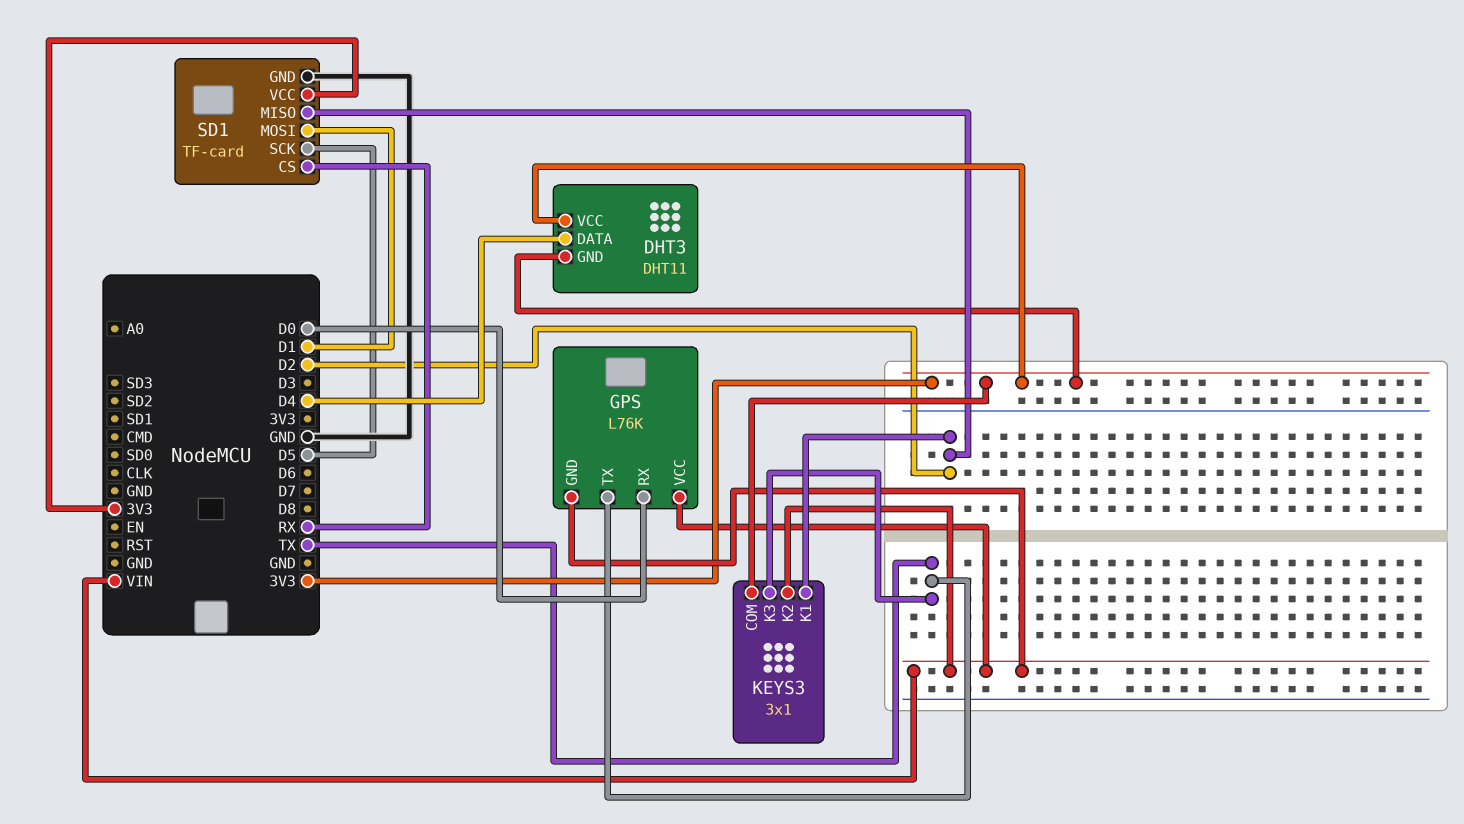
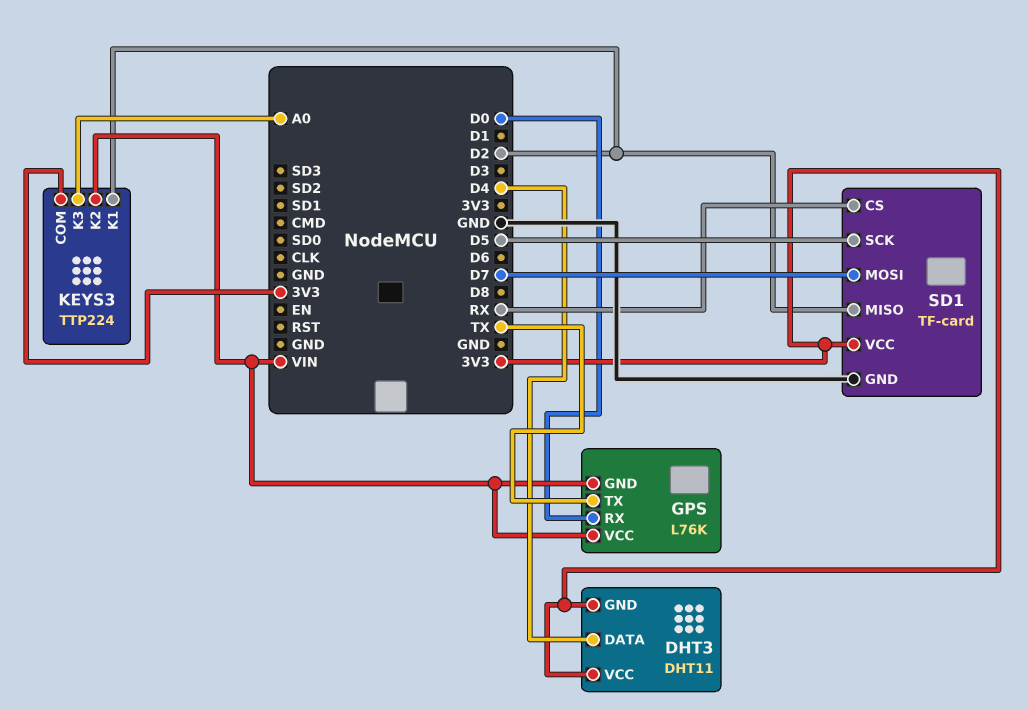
KEYS3: 3x1 -> TTP224
KEYS3 pin K3: TX -> A0
SD1 pin MOSI: D1 -> D7

